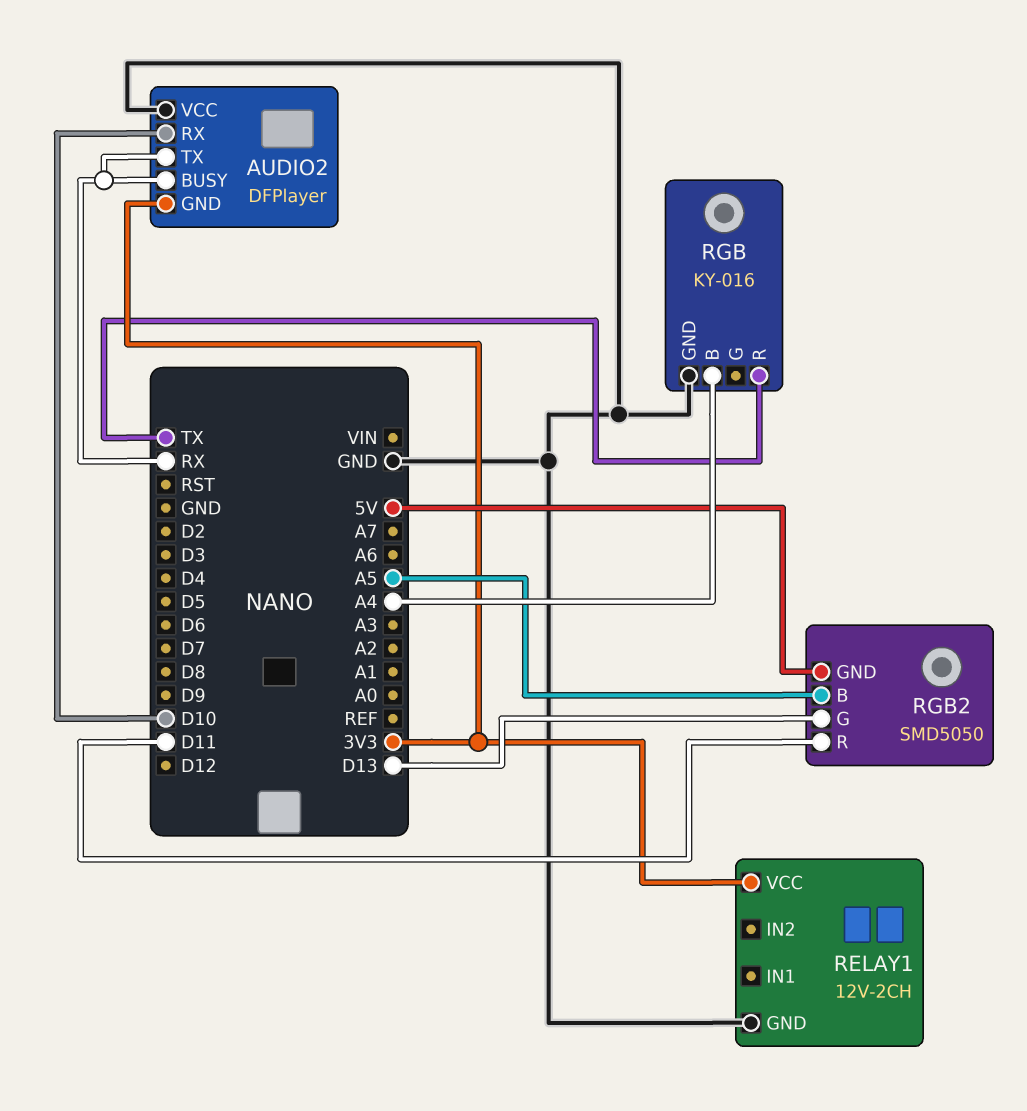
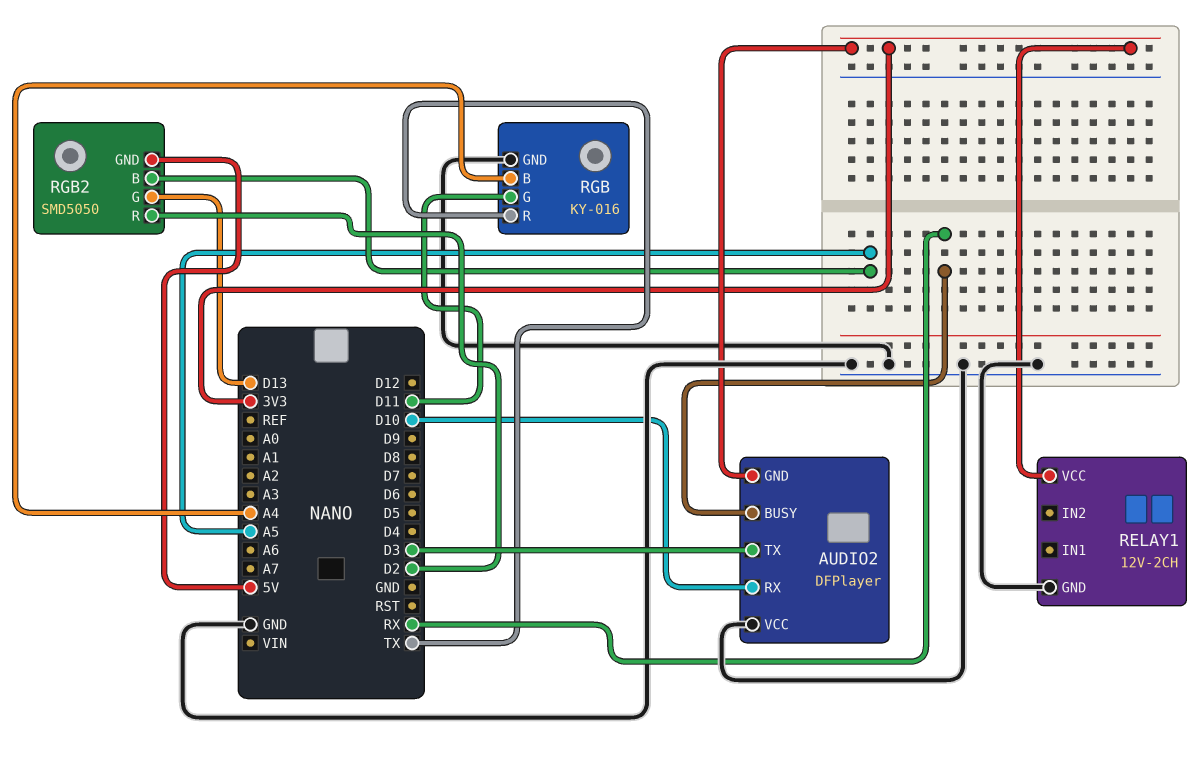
AUDIO2 pin TX: RX -> D3
RGB pin G: none -> D11
RGB2 pin R: D11 -> D2

